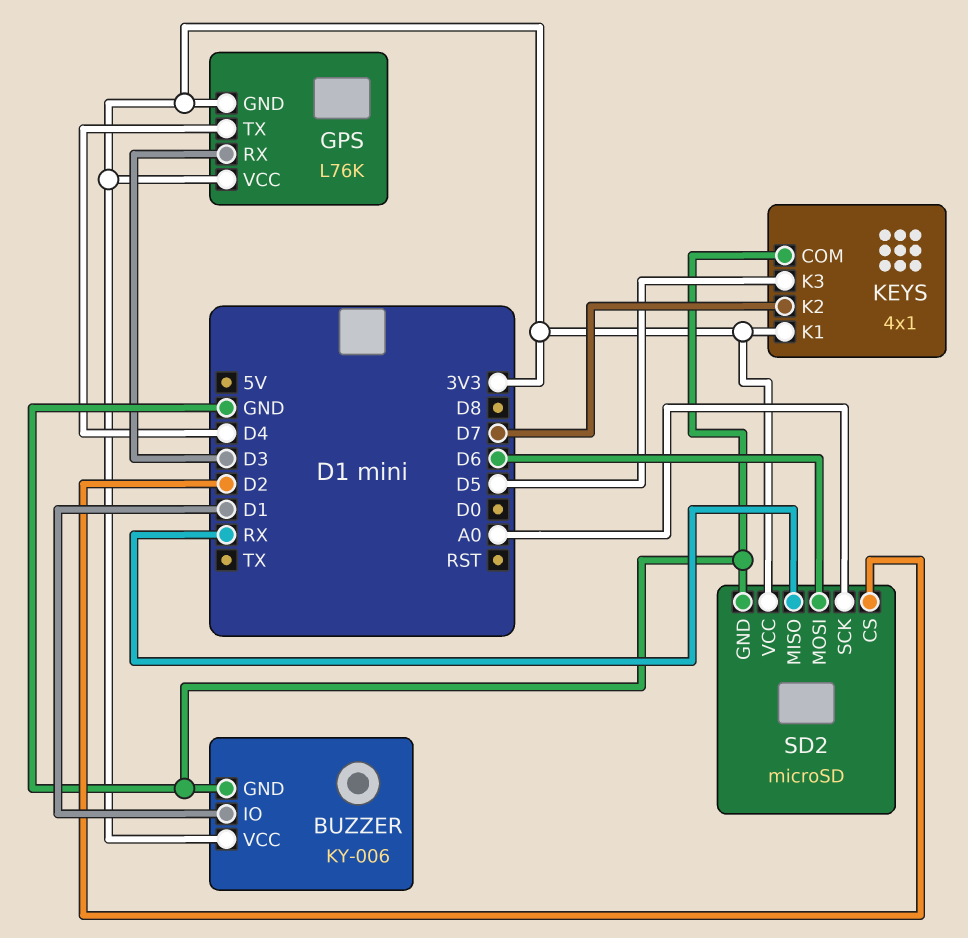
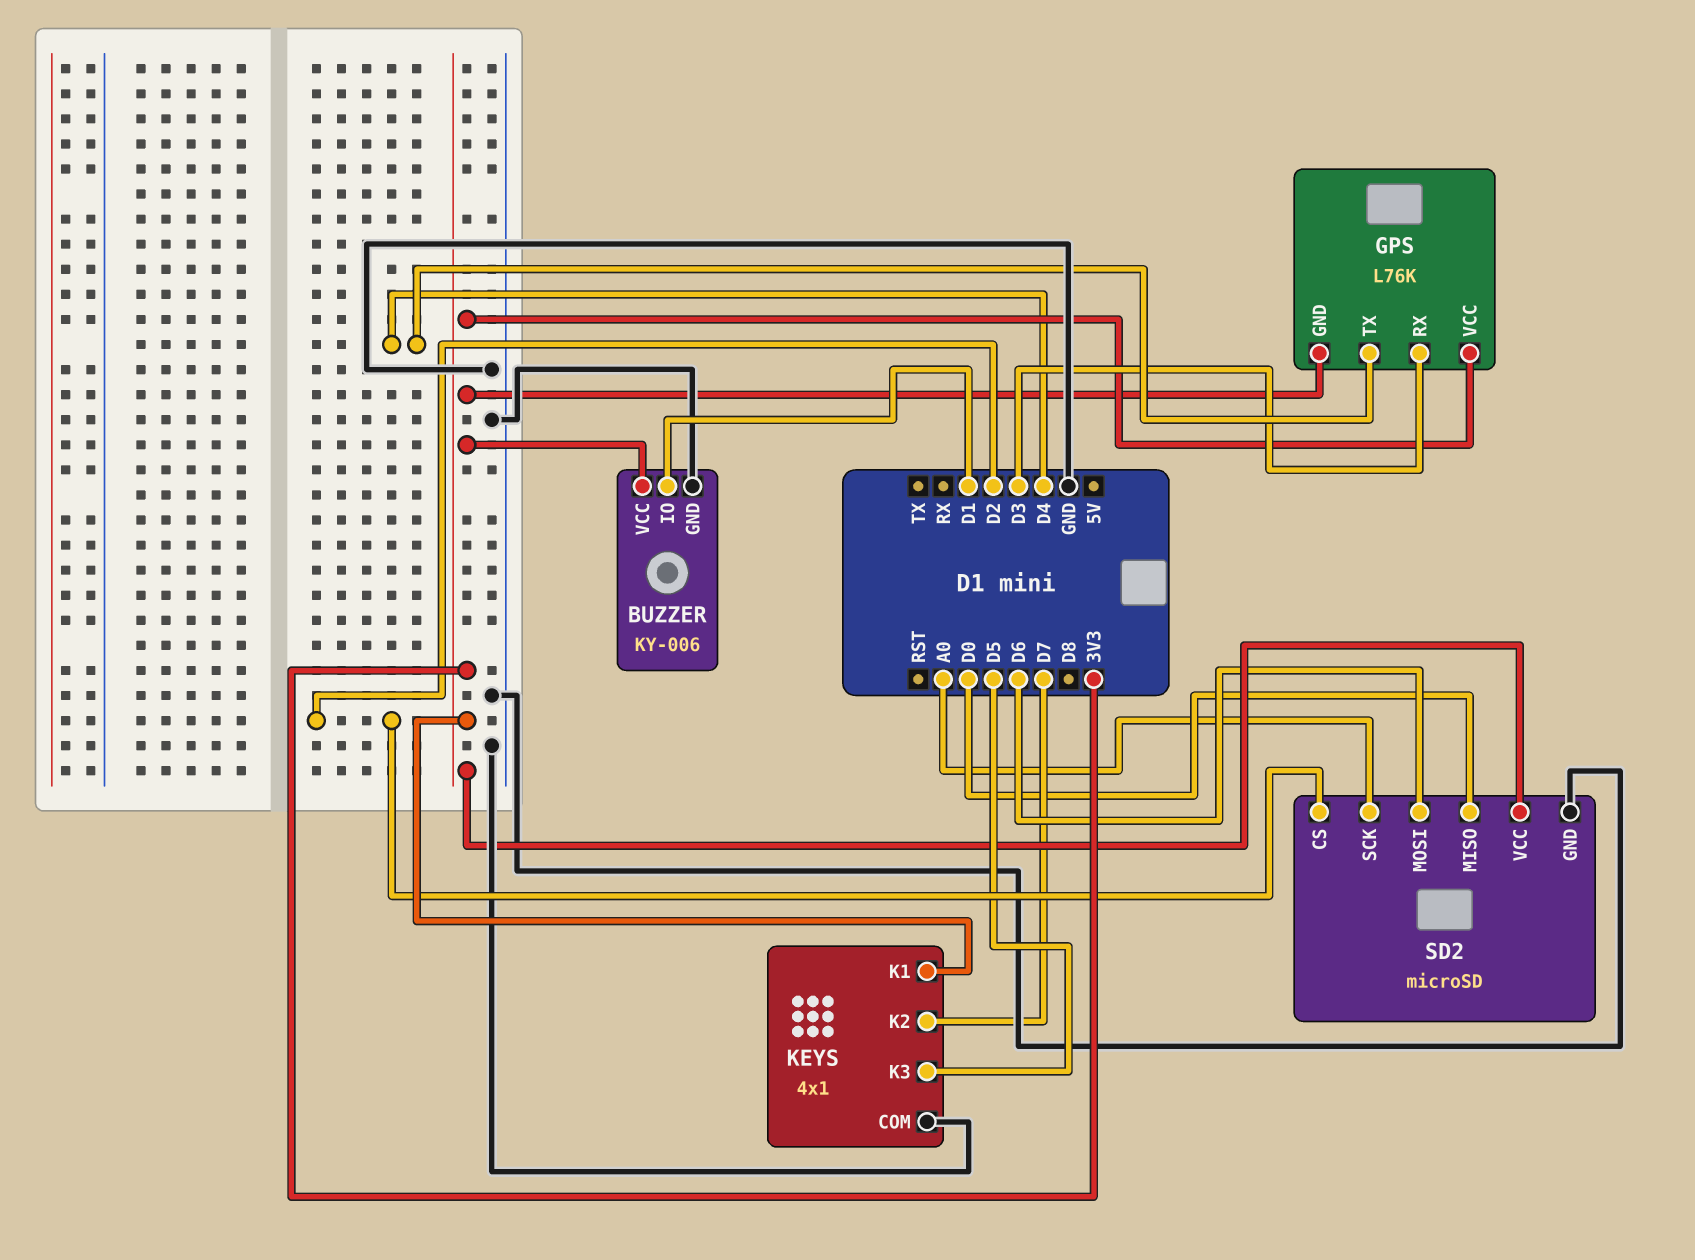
SD2 pin MISO: RX -> D0

